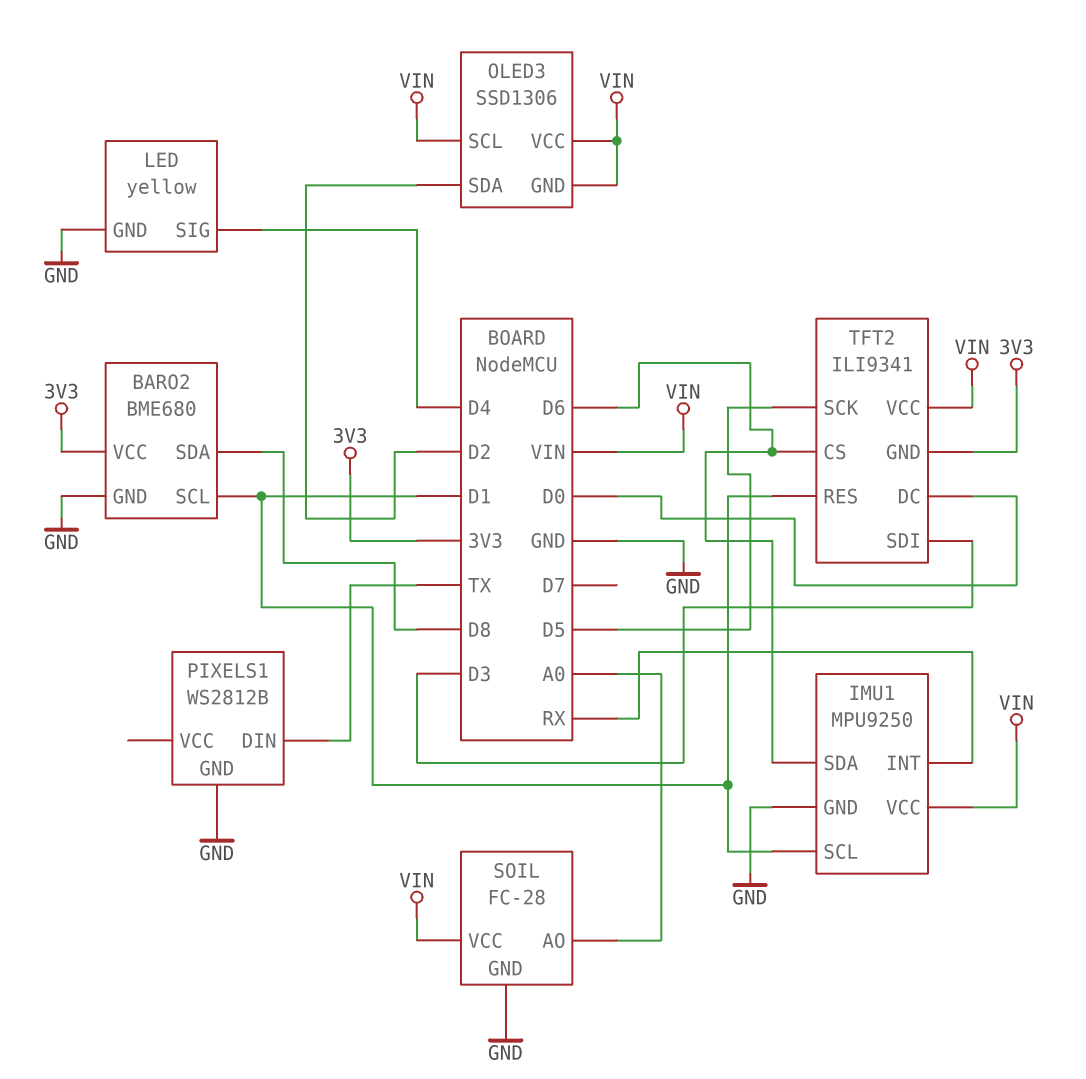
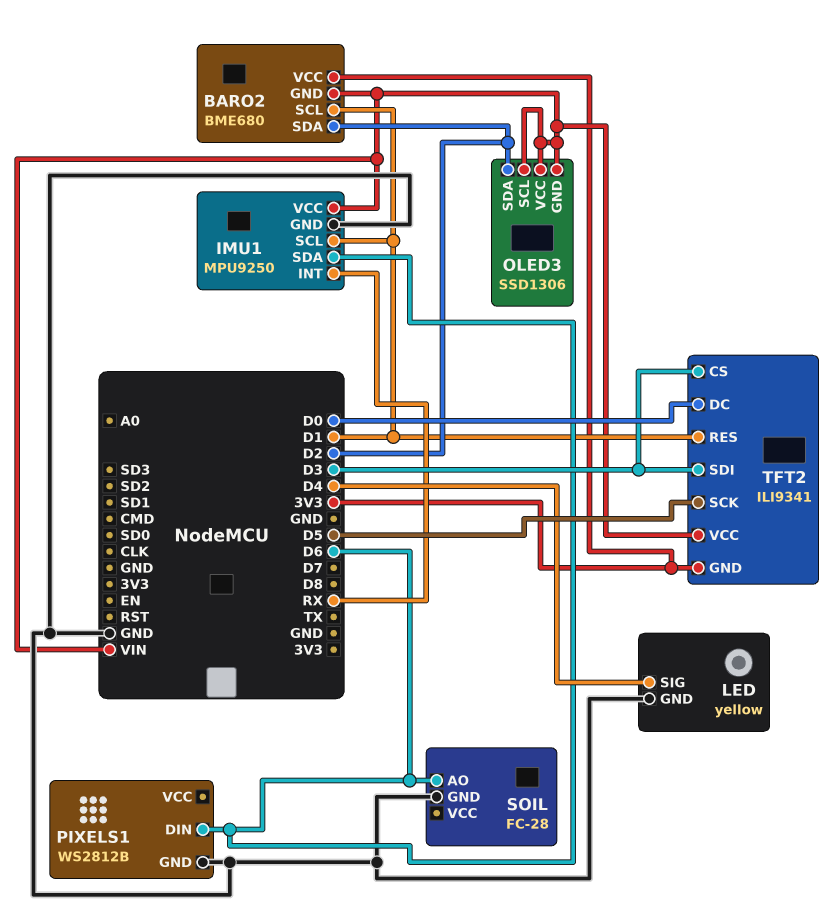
BARO2 pin GND: GND -> VIN
BARO2 pin SDA: D8 -> D2
PIXELS1 pin DIN: TX -> D6
SOIL pin AO: A0 -> D6
SOIL pin VCC: VIN -> none
TFT2 pin CS: D6 -> D3

